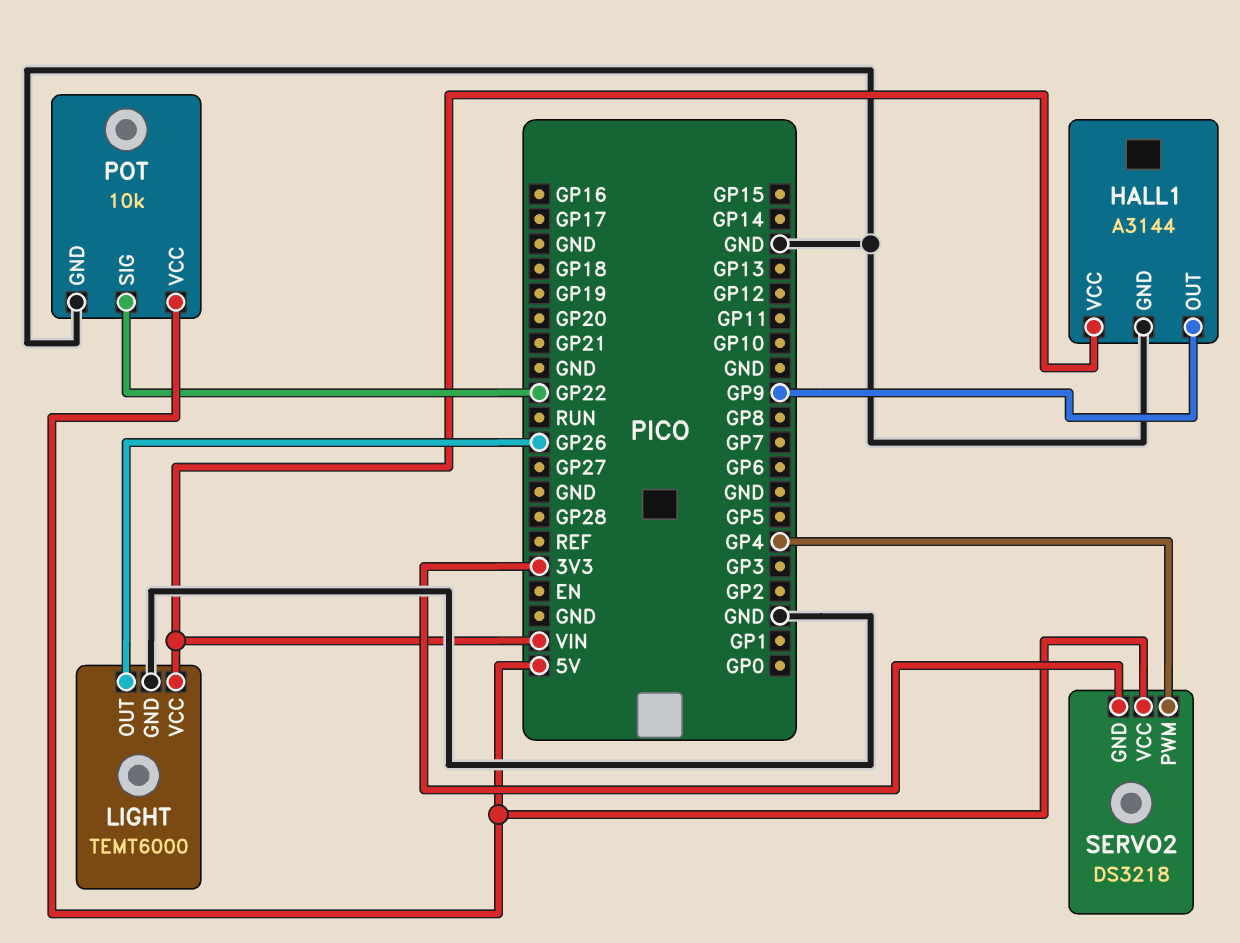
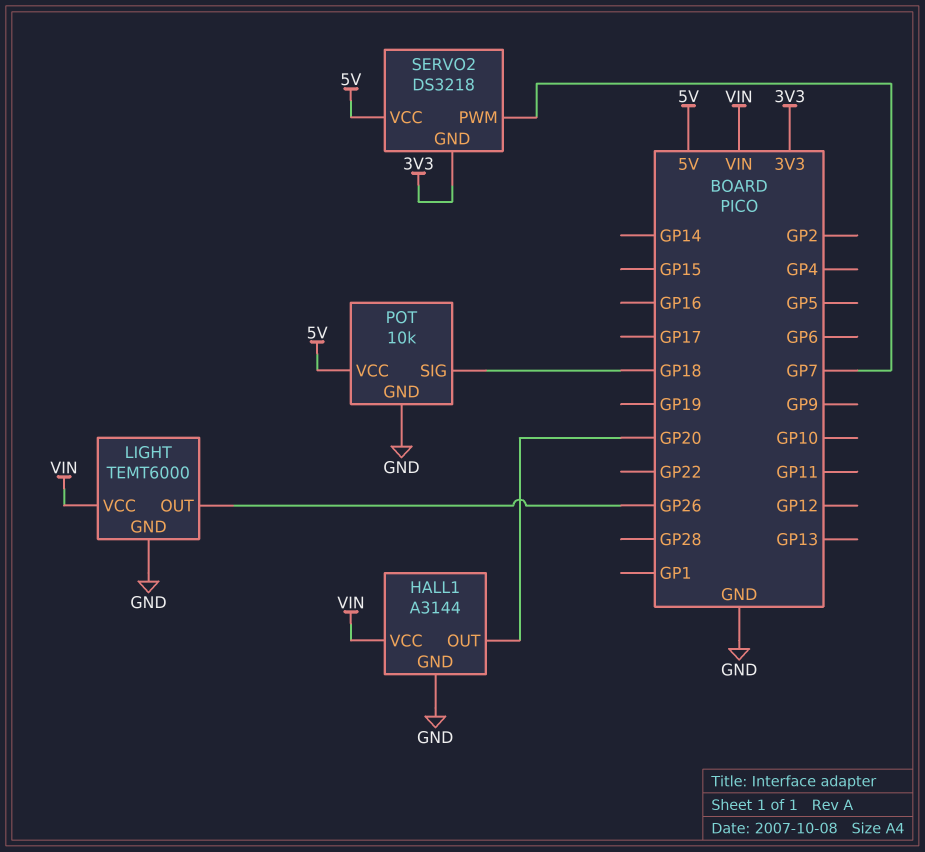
HALL1 pin OUT: GP9 -> GP20
POT pin SIG: GP22 -> GP18
SERVO2 pin PWM: GP4 -> GP7

